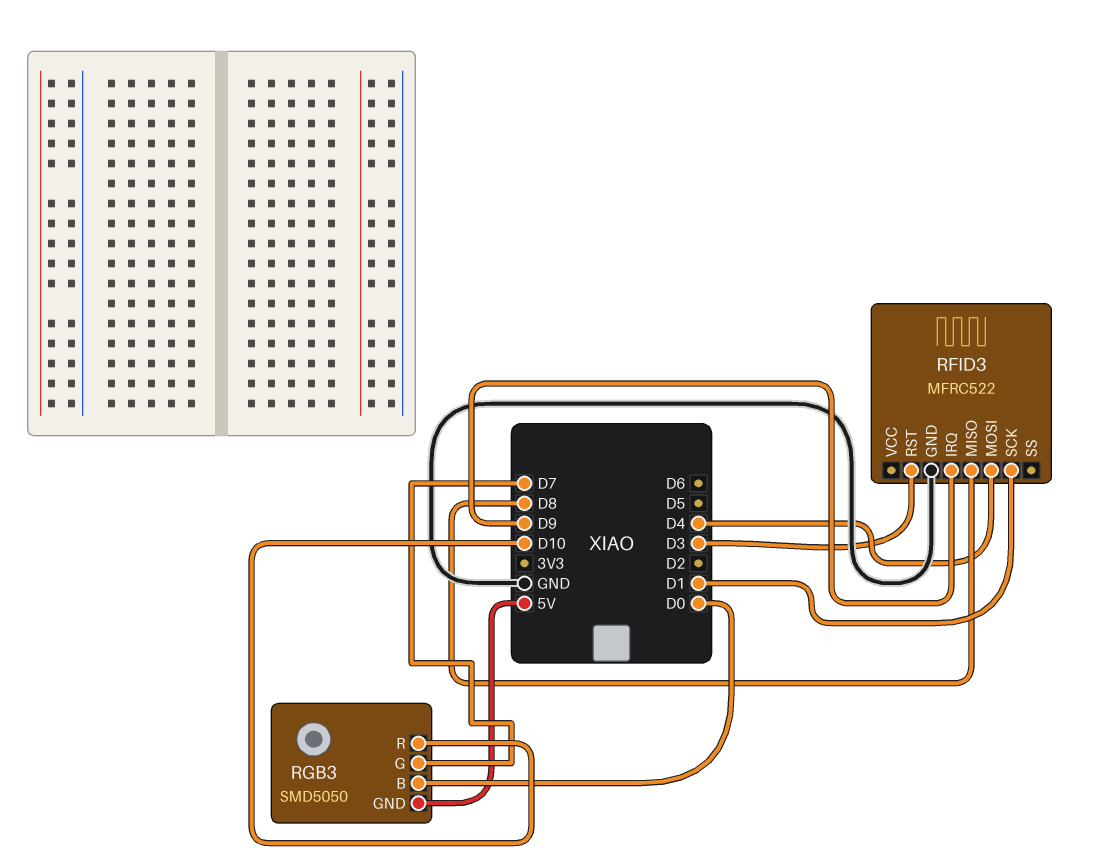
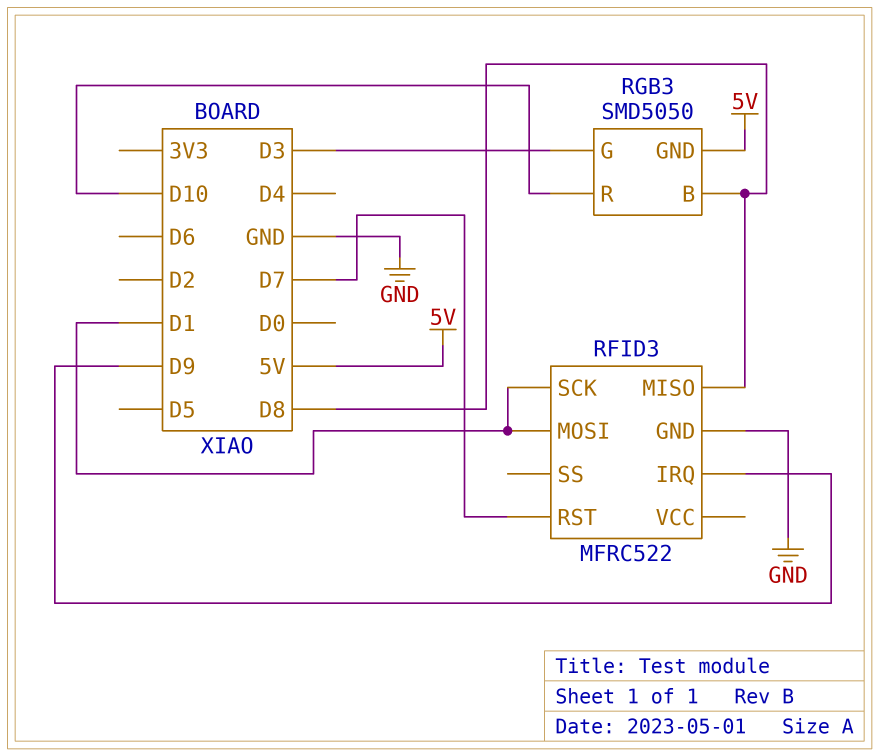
RFID3 pin MOSI: D4 -> D1
RFID3 pin RST: D3 -> D7
RGB3 pin B: D0 -> D8
RGB3 pin G: D7 -> D3

